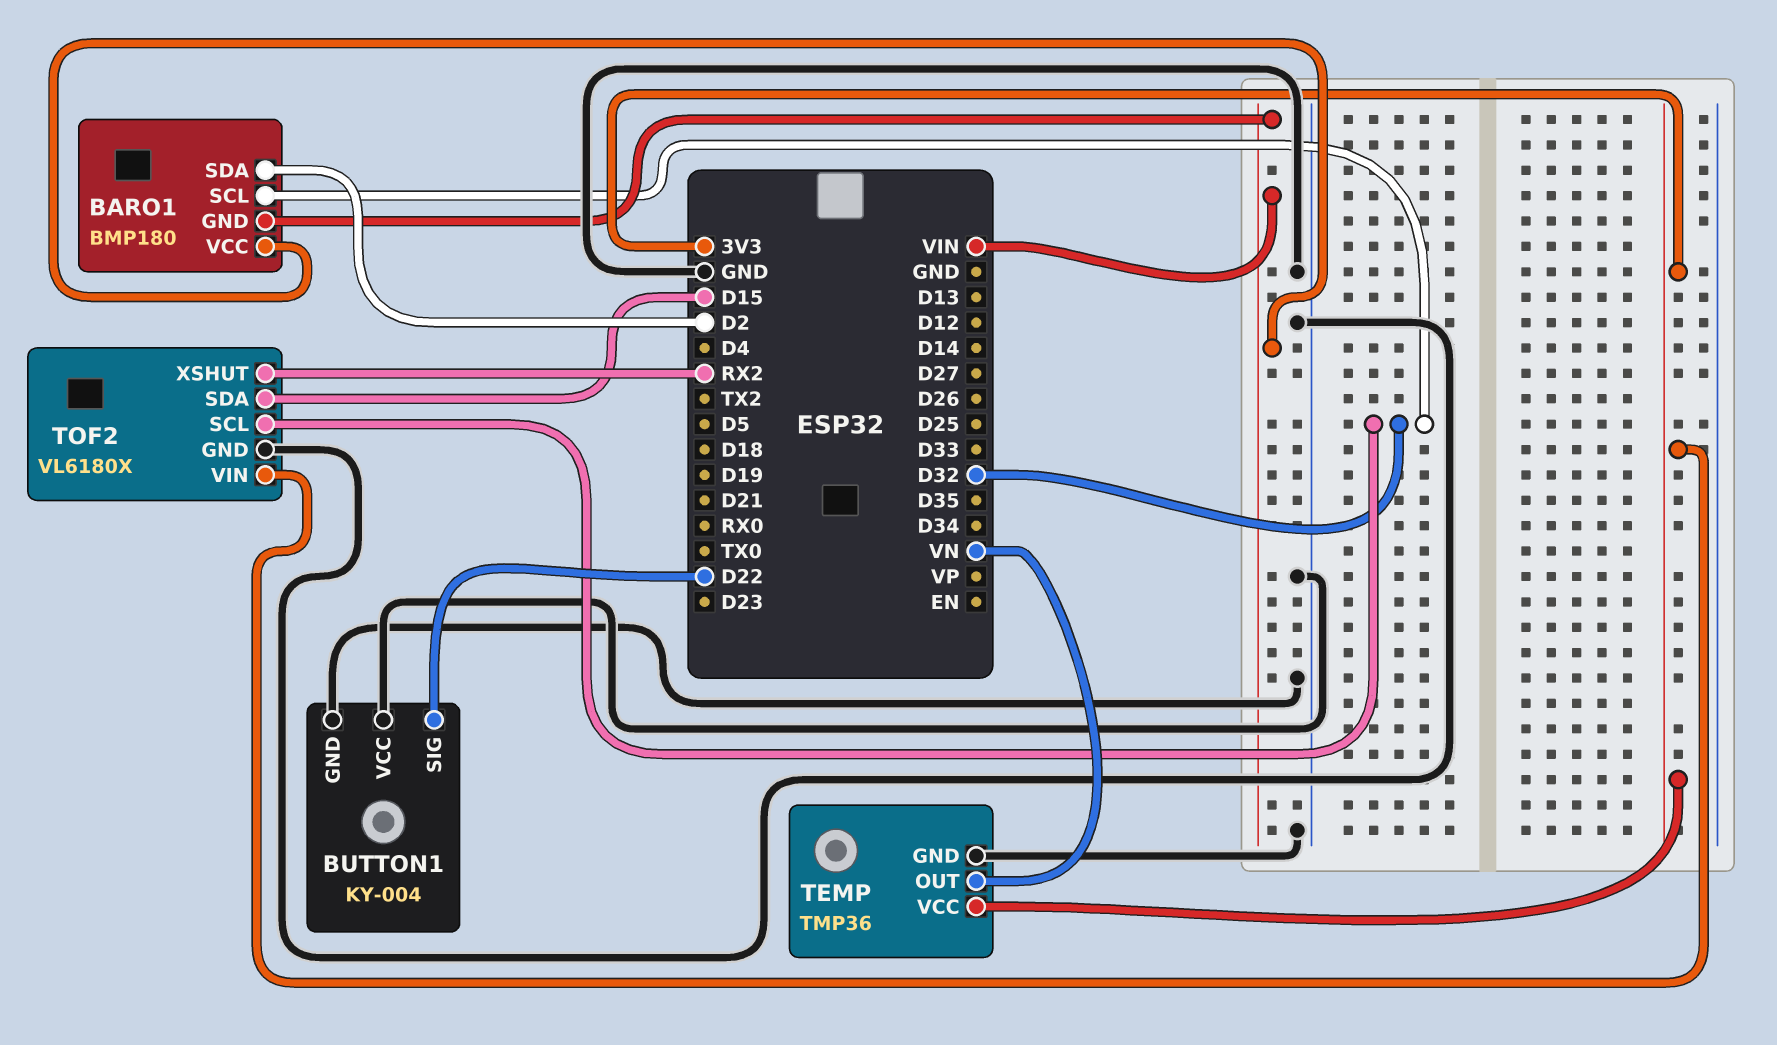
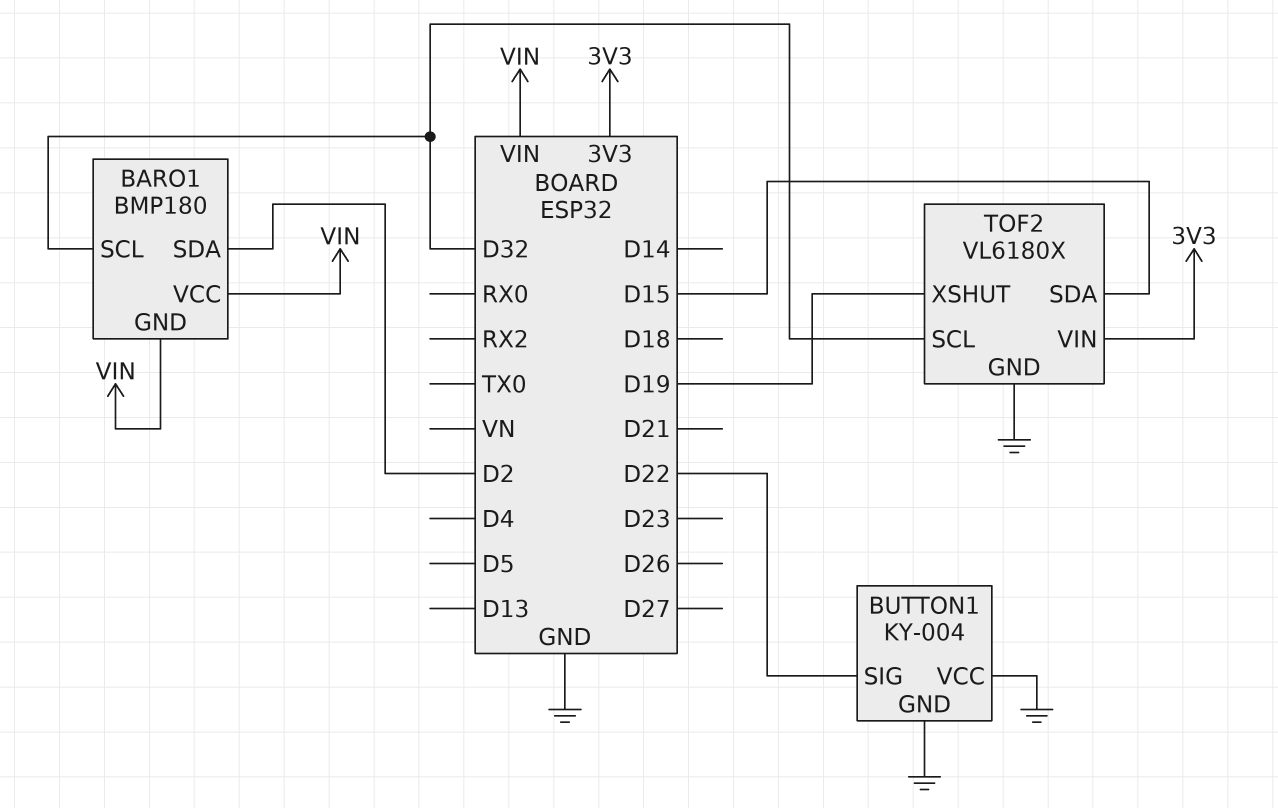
TEMP: TMP36 -> none
TEMP pin GND: GND -> none
TEMP pin OUT: VN -> none
TEMP pin VCC: 3V3 -> none
TOF2 pin XSHUT: RX2 -> D19

